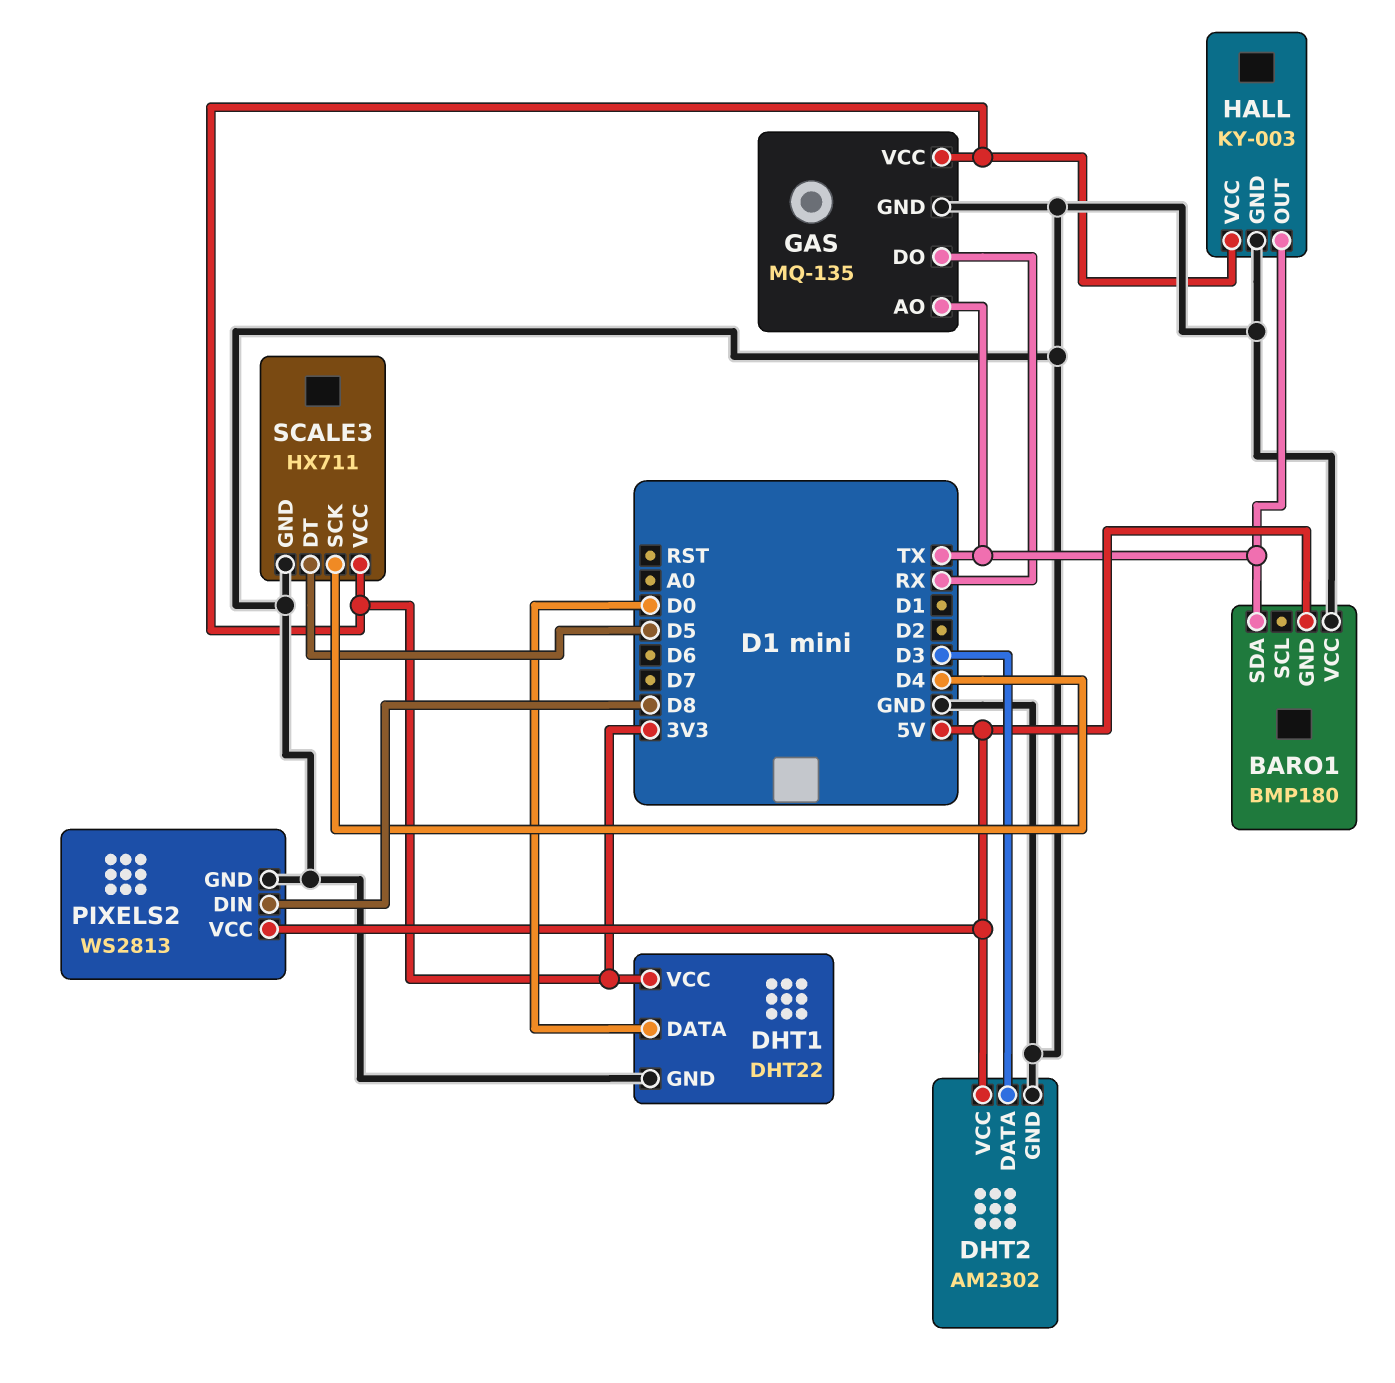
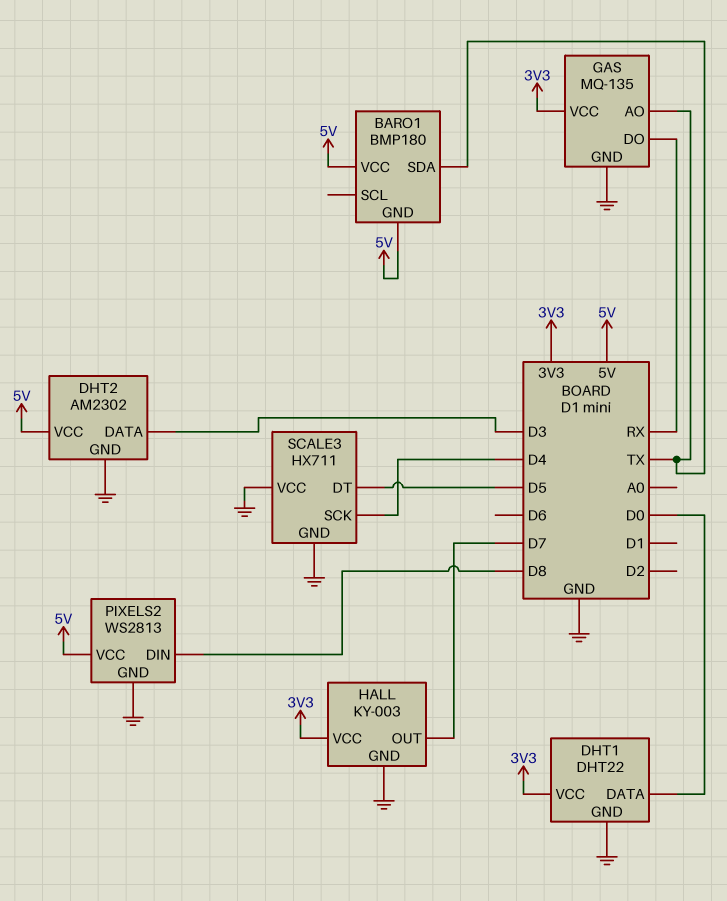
BARO1 pin VCC: GND -> 5V
HALL pin OUT: TX -> D7
SCALE3 pin VCC: 3V3 -> GND

